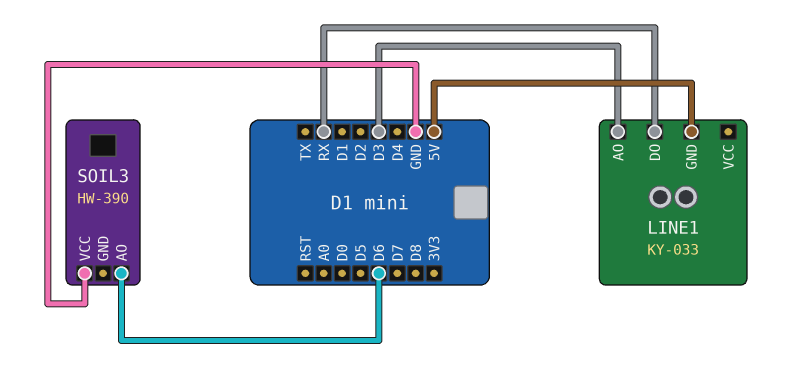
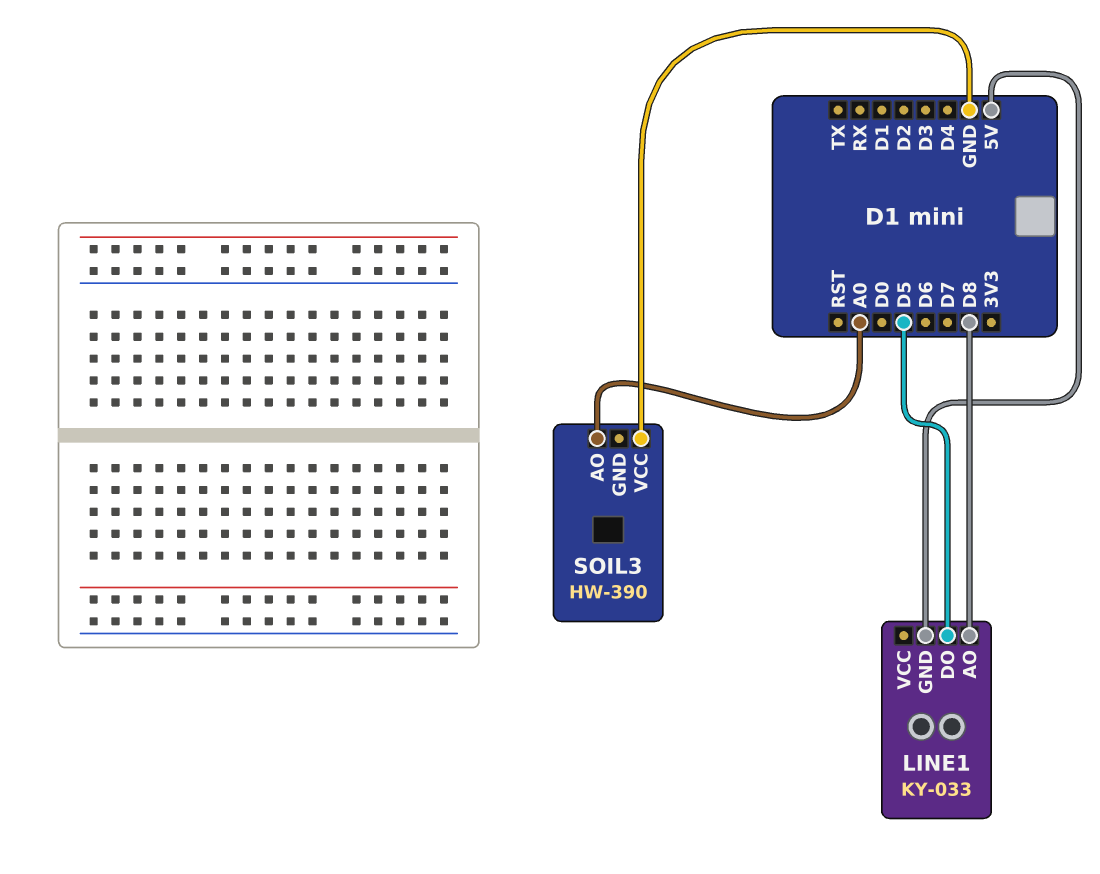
LINE1 pin AO: D3 -> D8
LINE1 pin DO: RX -> D5
SOIL3 pin AO: D6 -> A0

